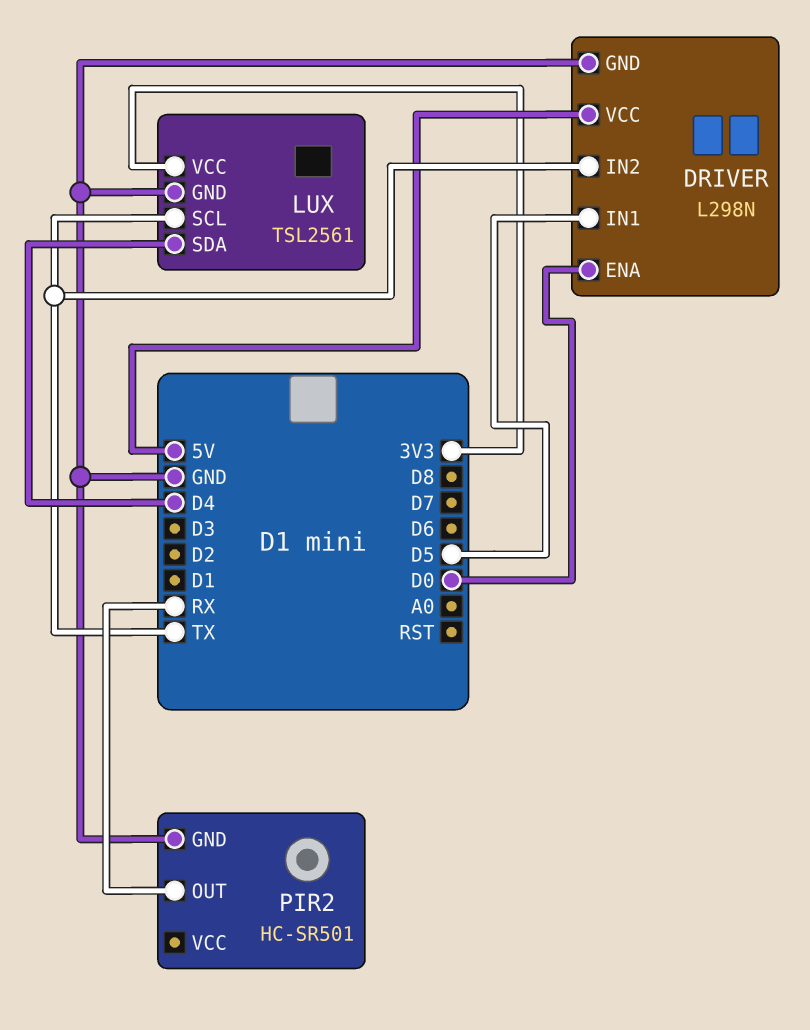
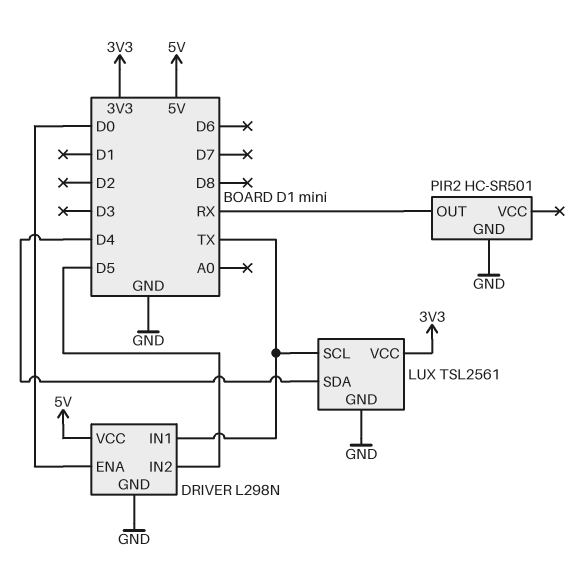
DRIVER pin IN1: D5 -> TX
DRIVER pin IN2: TX -> D5

